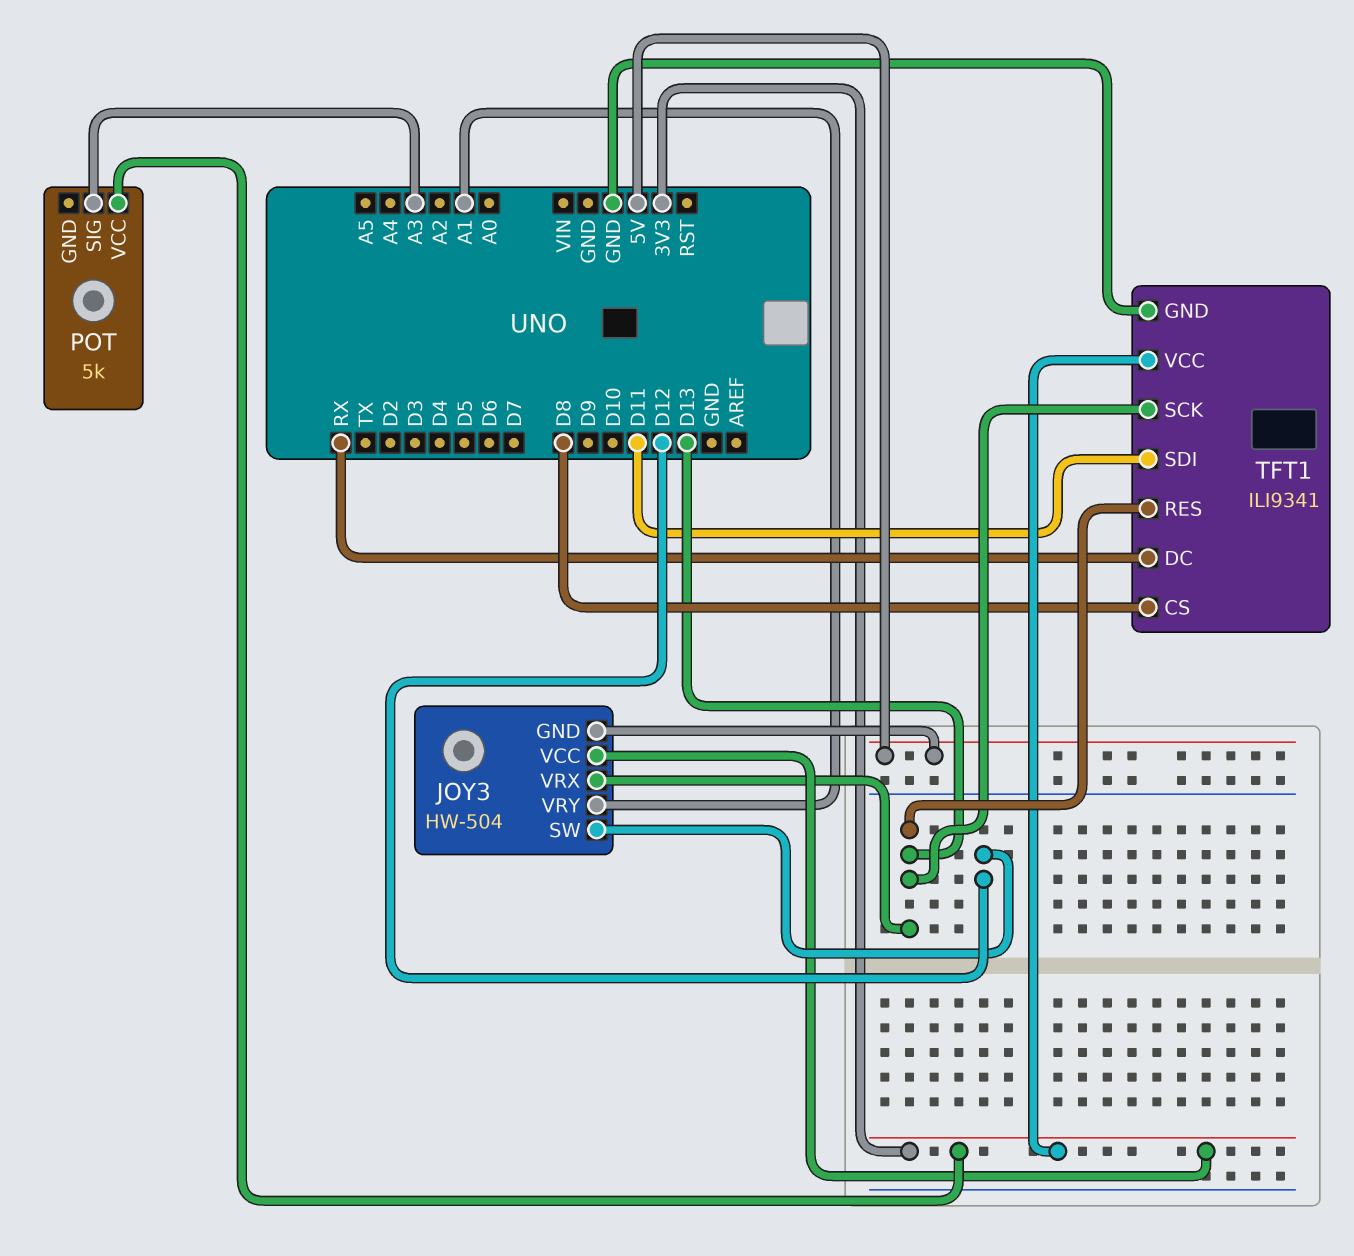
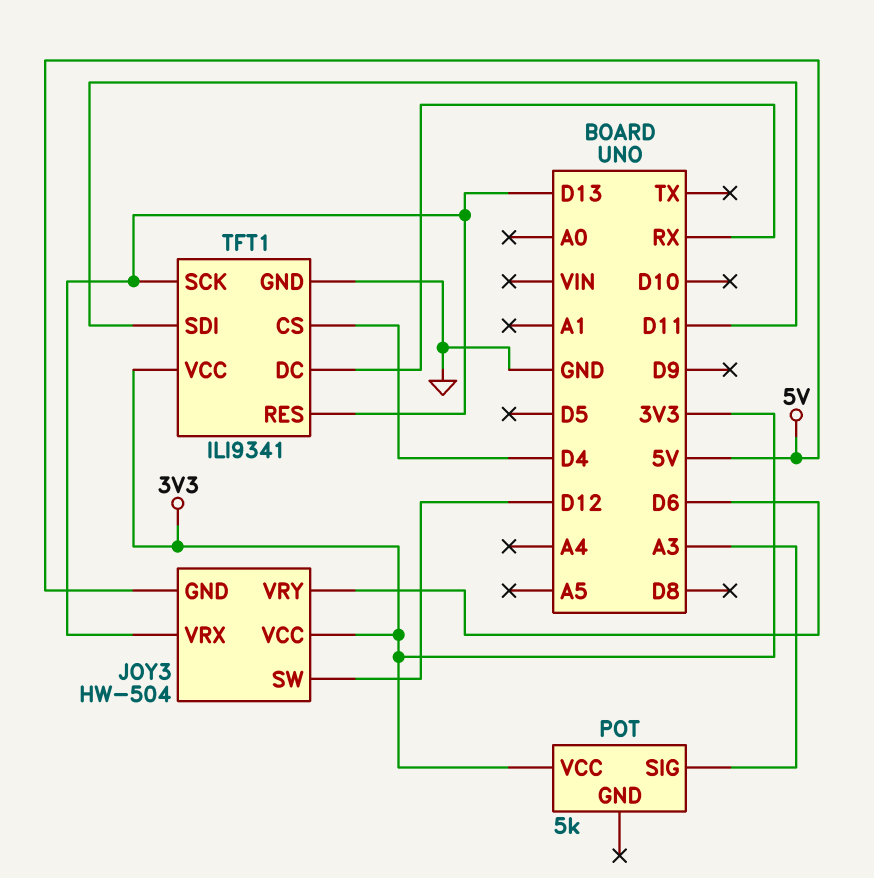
JOY3 pin VRY: A1 -> D6
TFT1 pin CS: D8 -> D4

